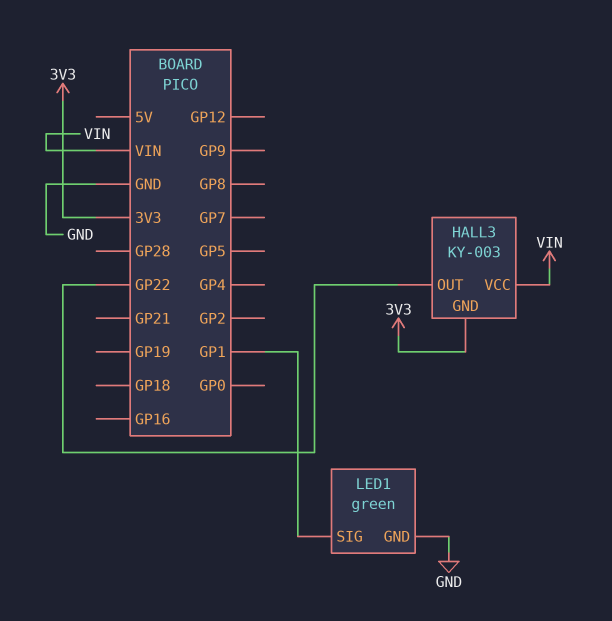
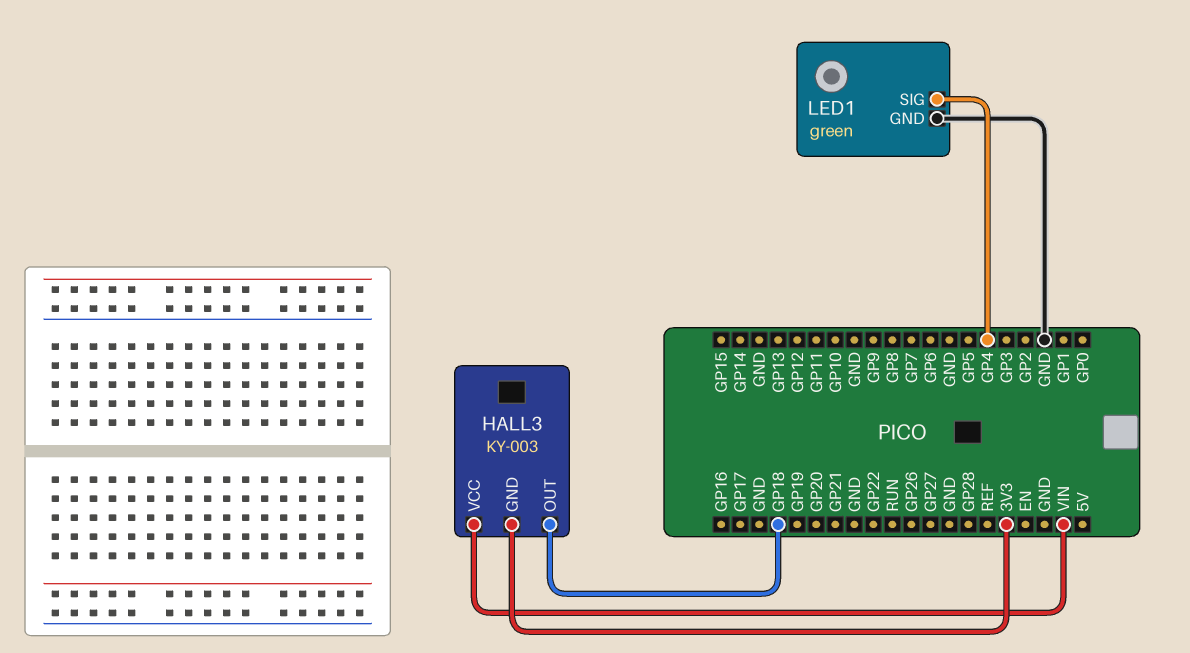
HALL3 pin OUT: GP22 -> GP18
LED1 pin SIG: GP1 -> GP4

